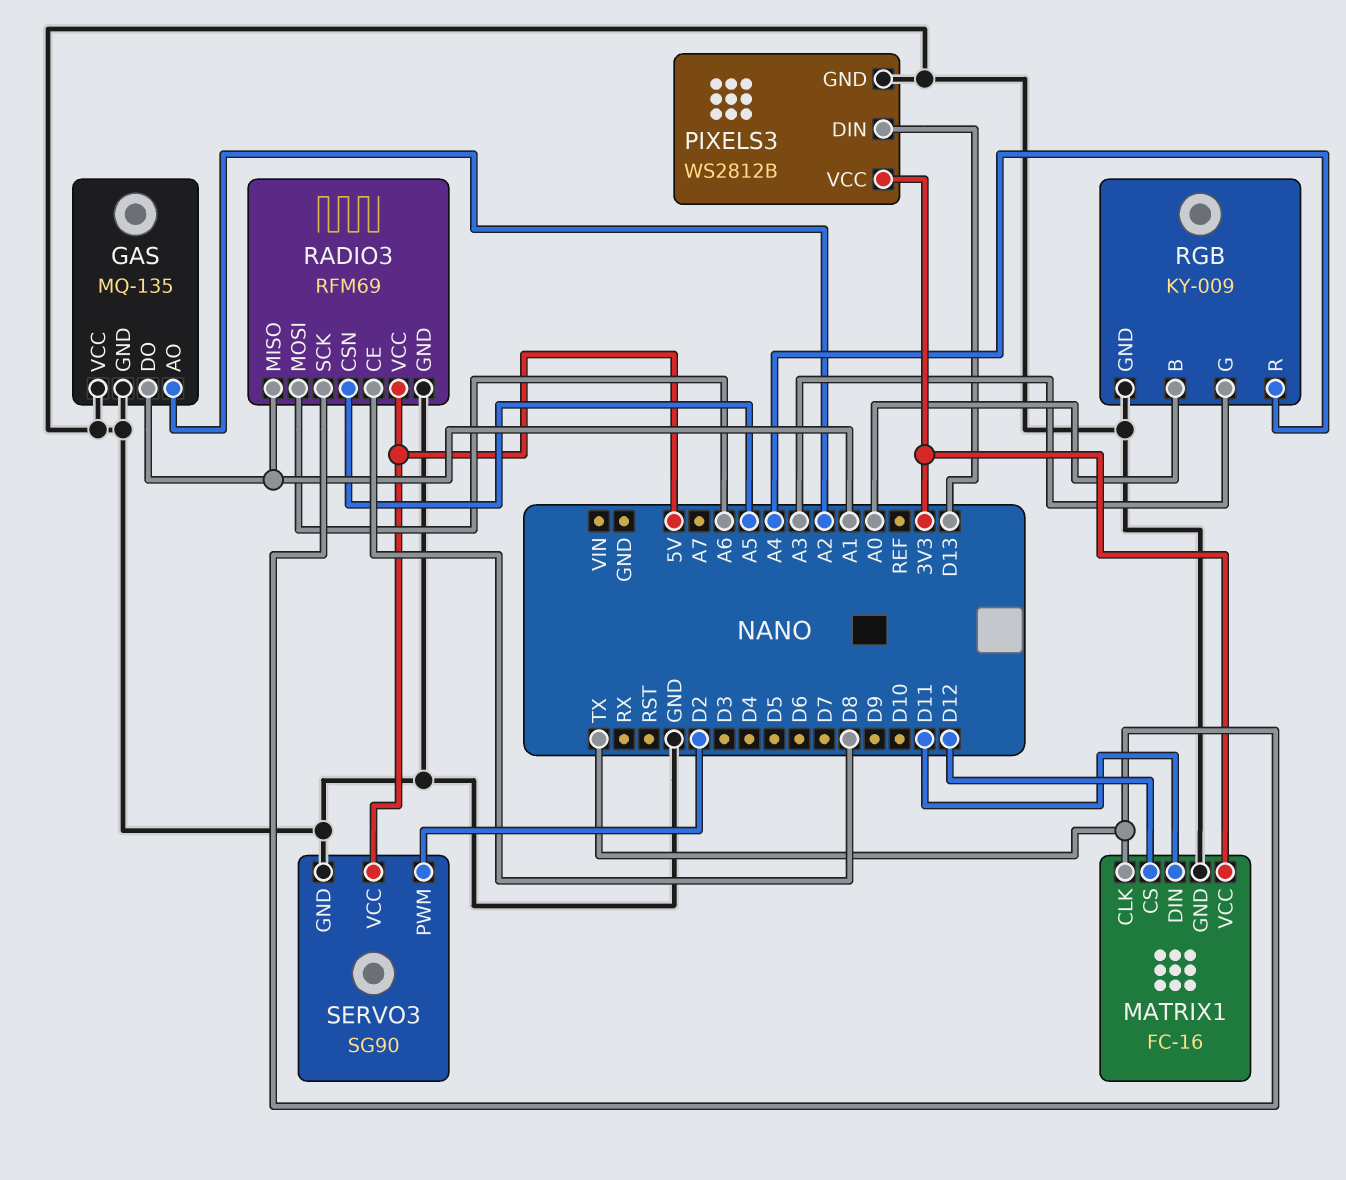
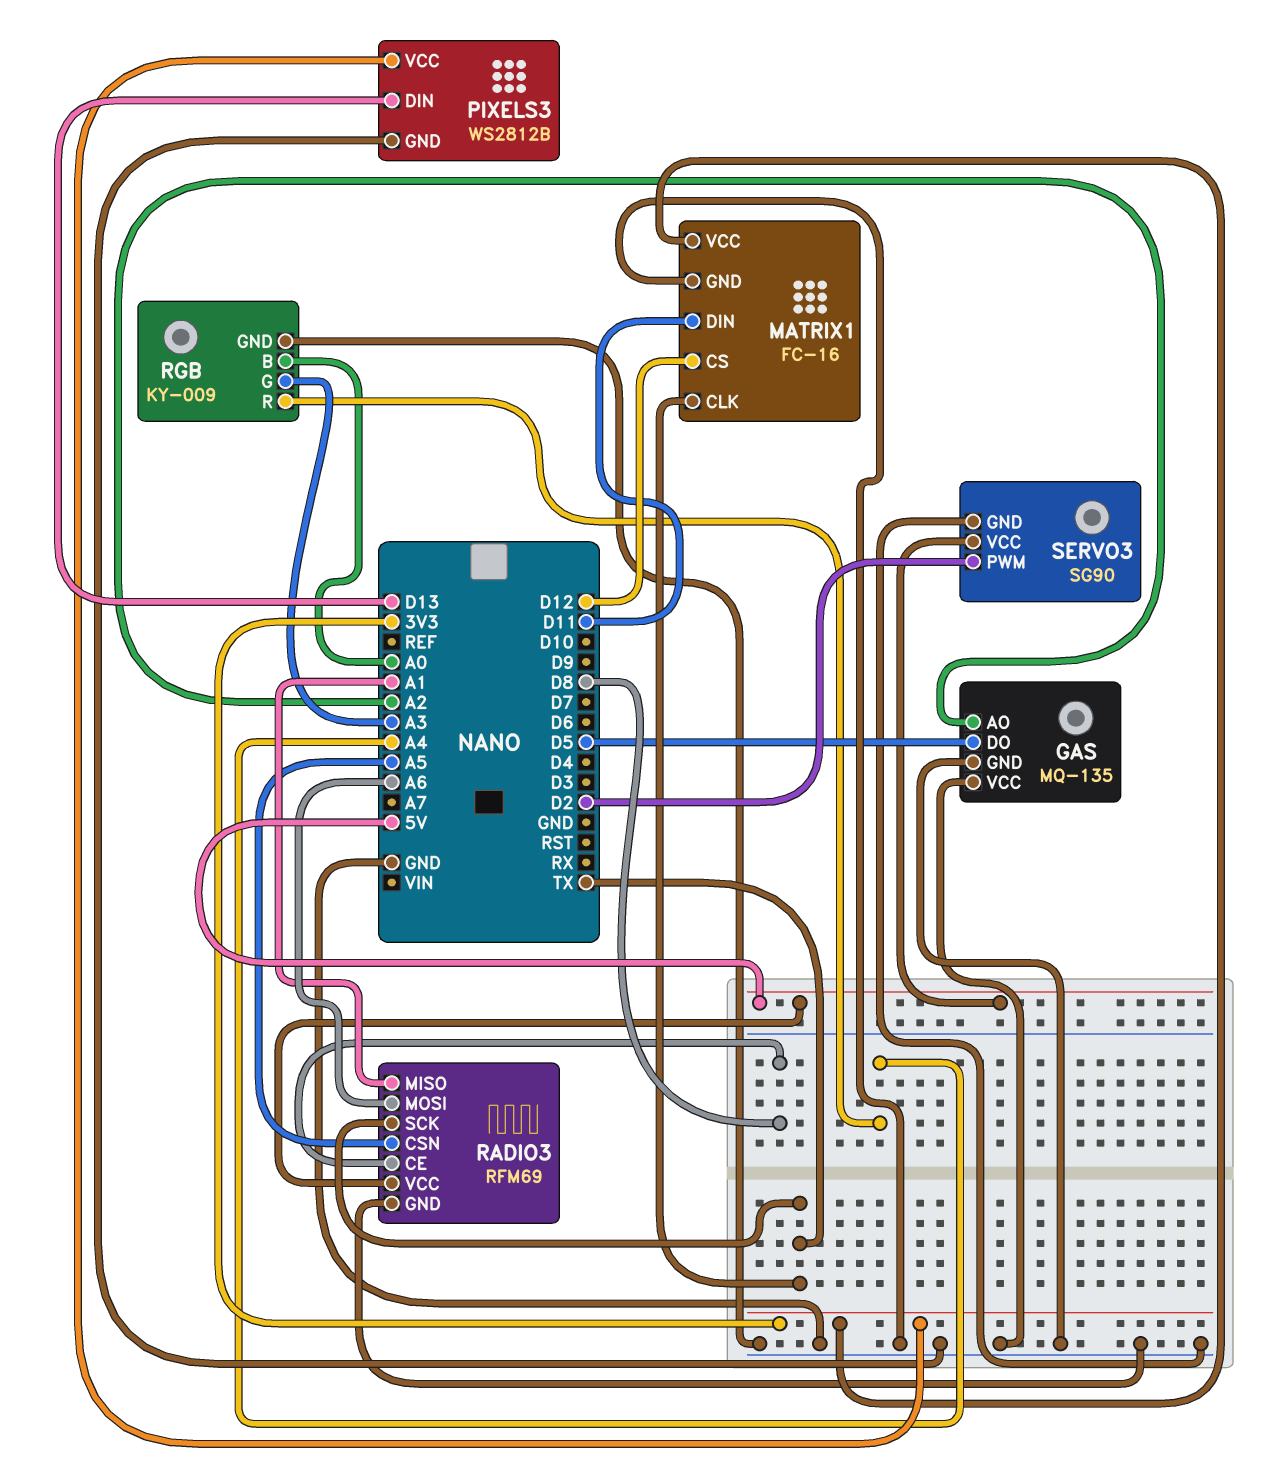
GAS pin DO: A1 -> D5

